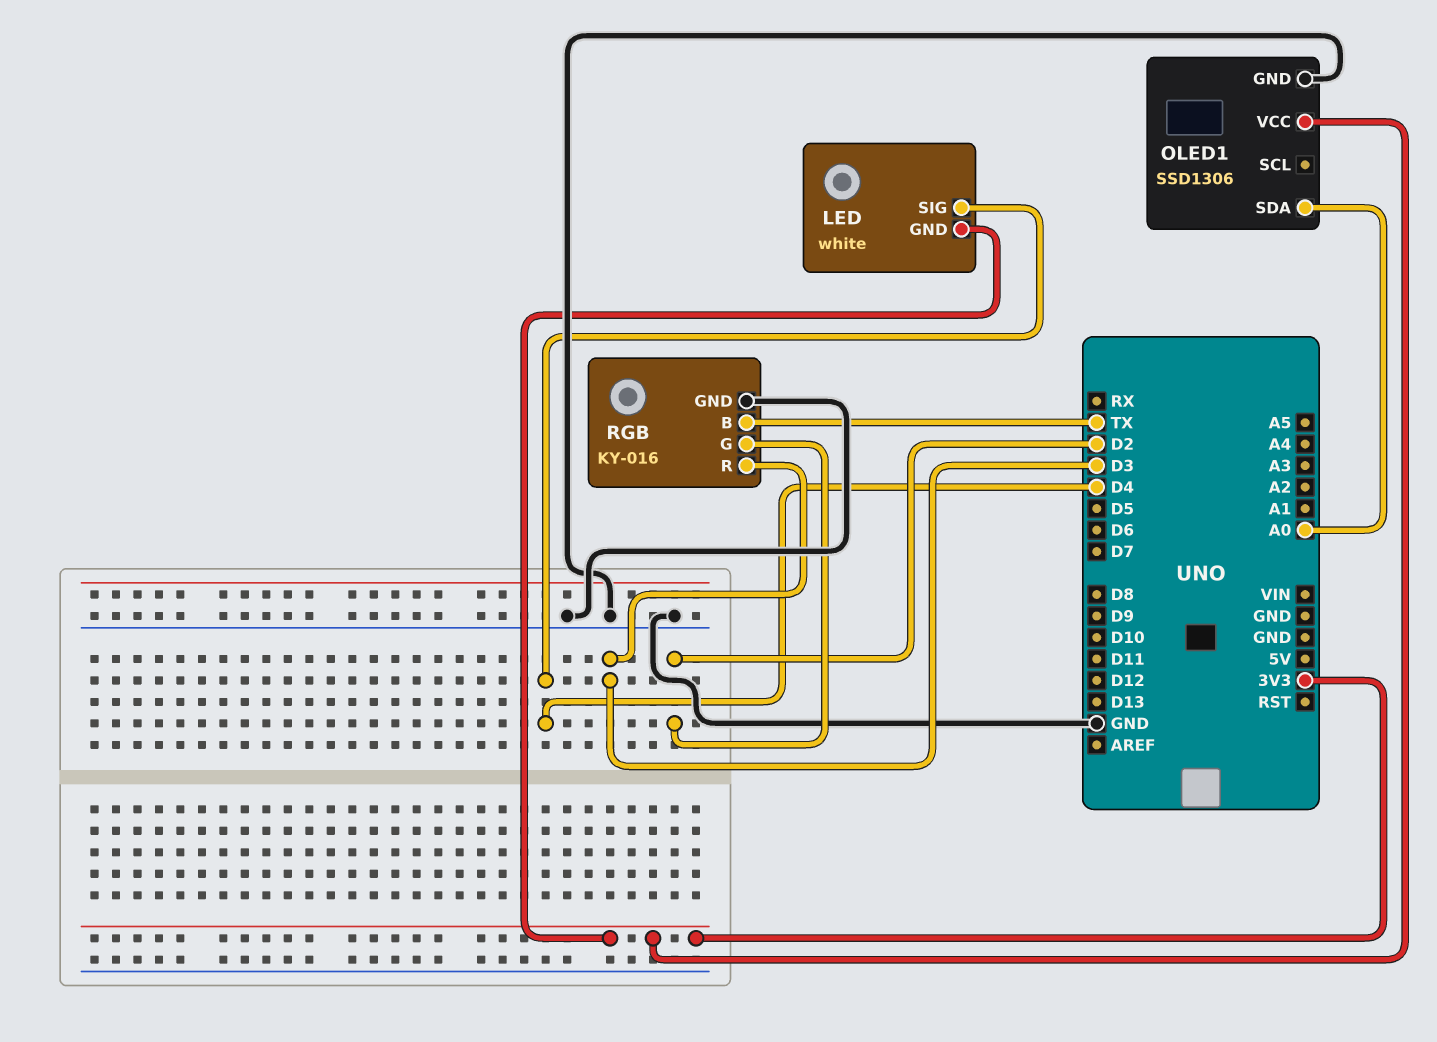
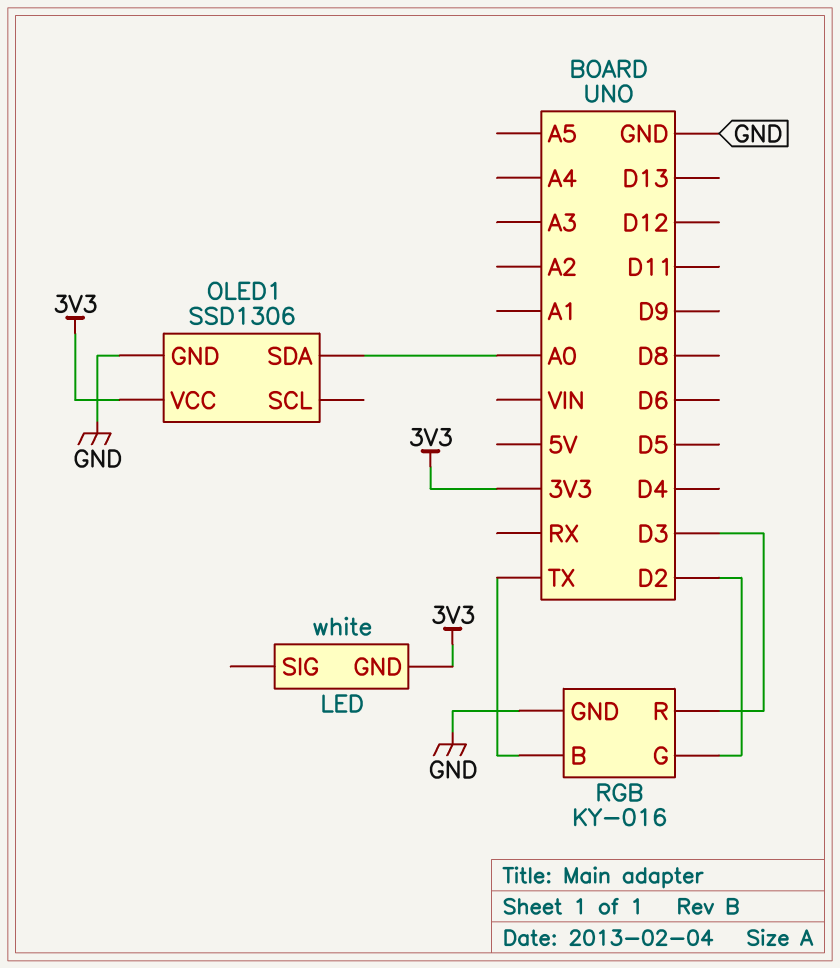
LED pin SIG: D4 -> none

